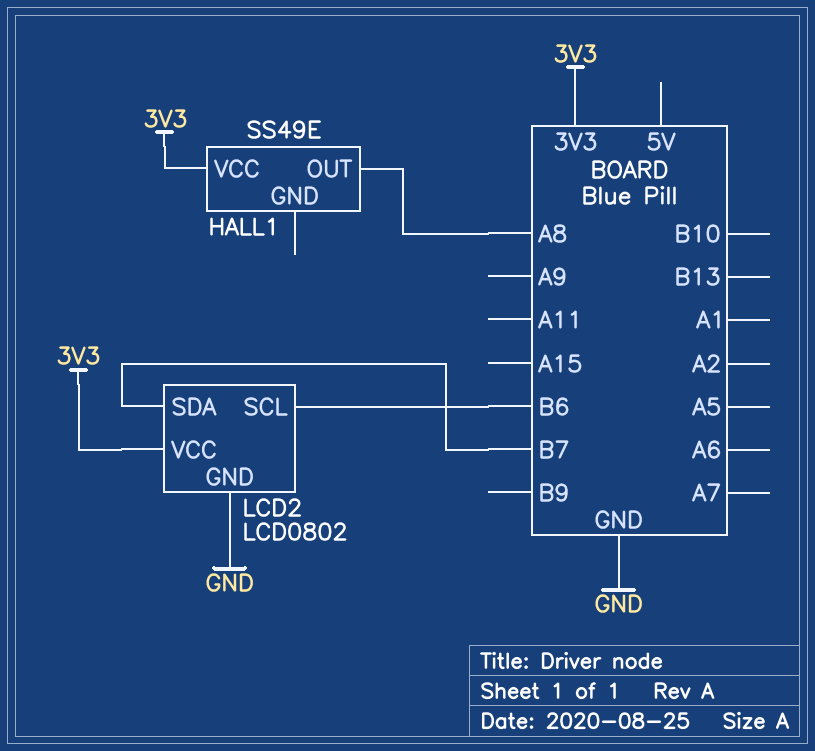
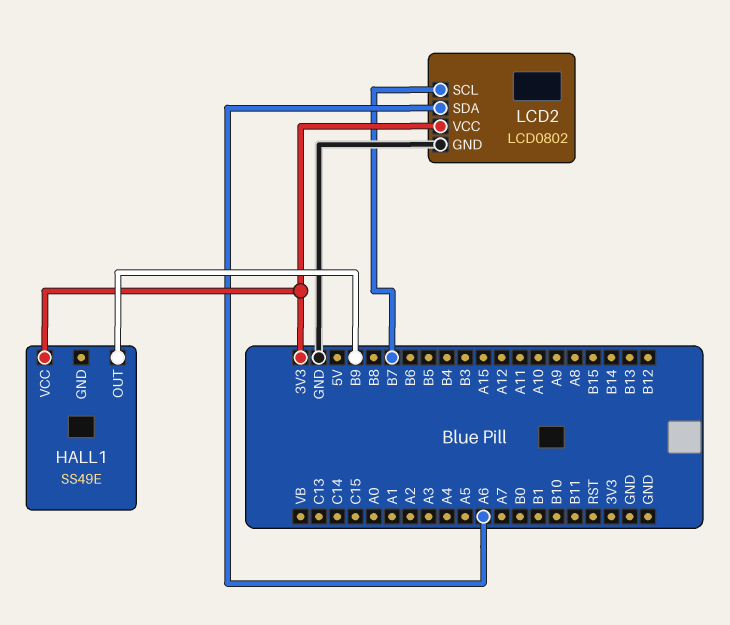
HALL1 pin OUT: A8 -> B9
LCD2 pin SCL: B6 -> B7
LCD2 pin SDA: B7 -> A6

